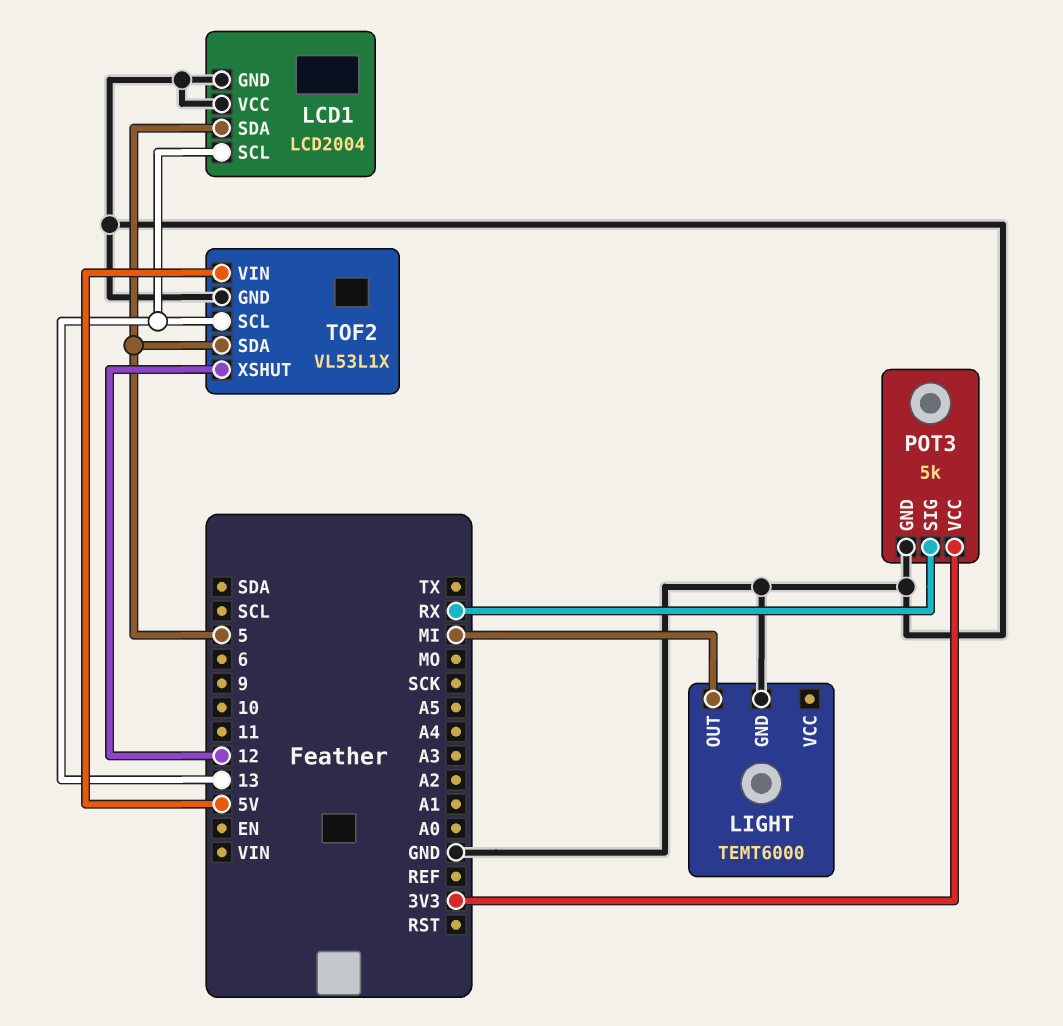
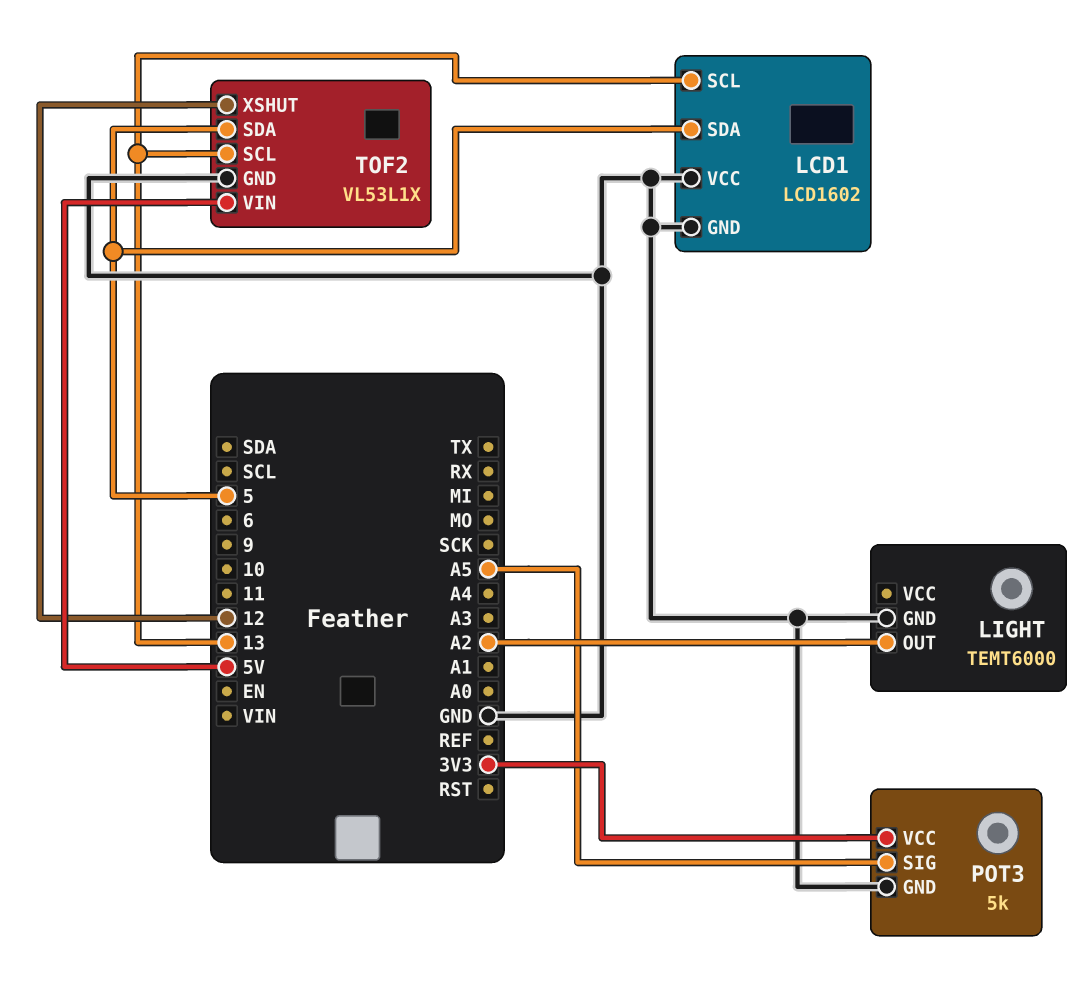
LCD1: LCD2004 -> LCD1602
LIGHT pin OUT: MI -> A2
POT3 pin SIG: RX -> A5

